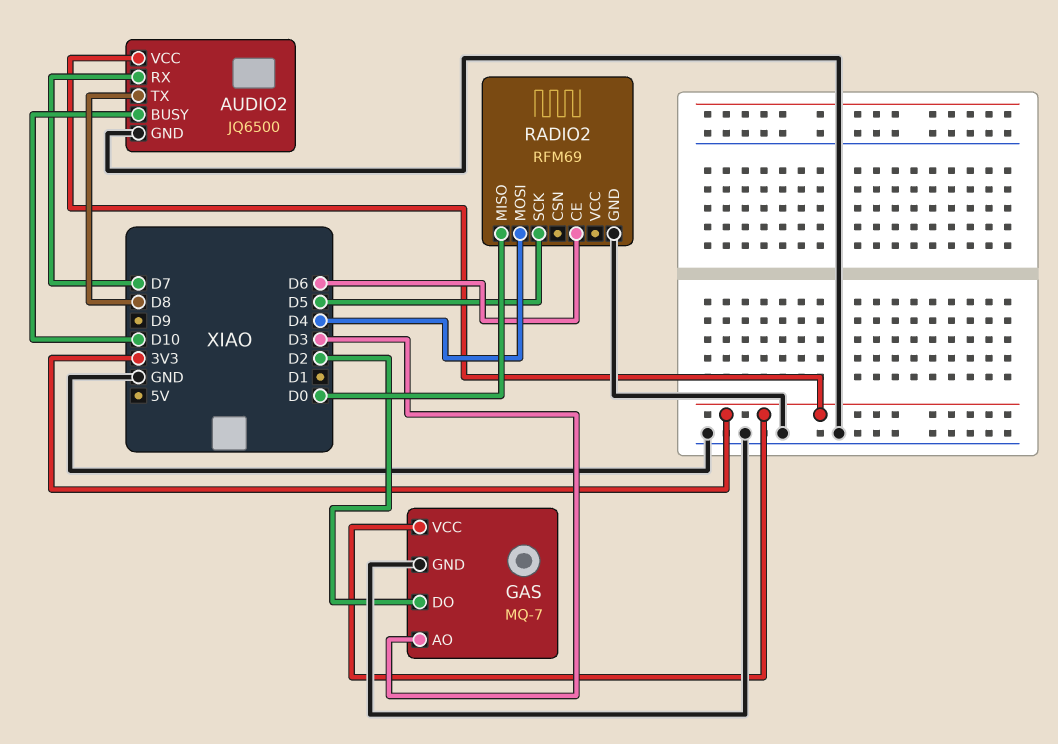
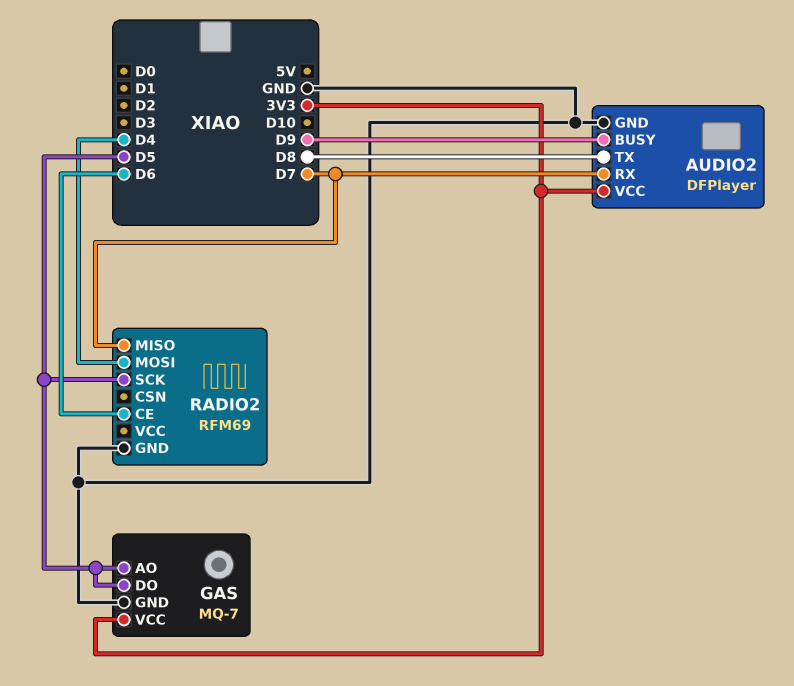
AUDIO2: JQ6500 -> DFPlayer
AUDIO2 pin BUSY: D10 -> D9
GAS pin AO: D3 -> D5
GAS pin DO: D2 -> D5
RADIO2 pin MISO: D0 -> D7

